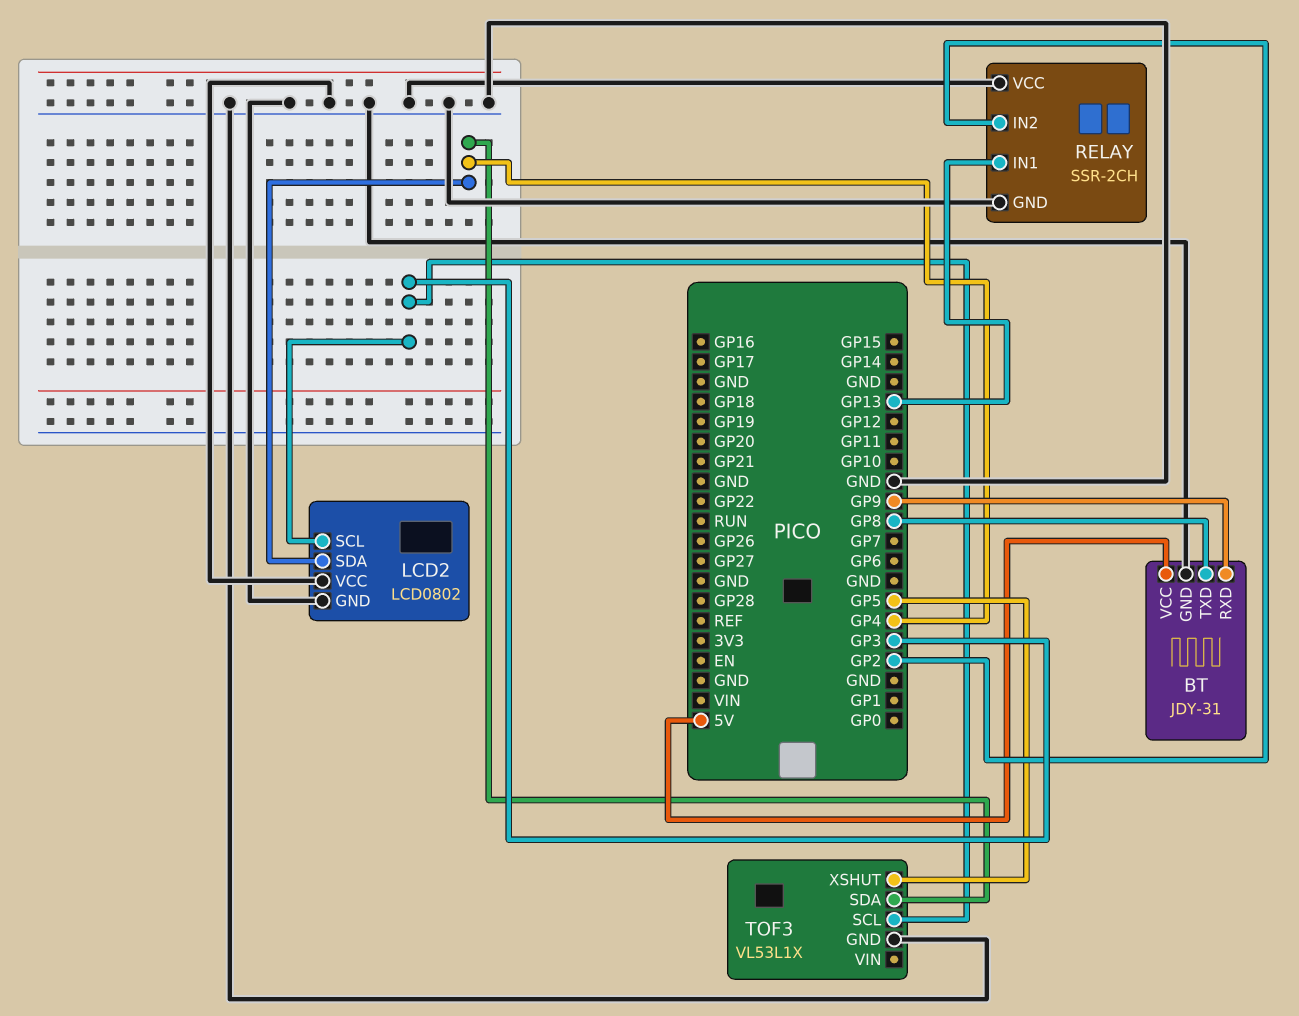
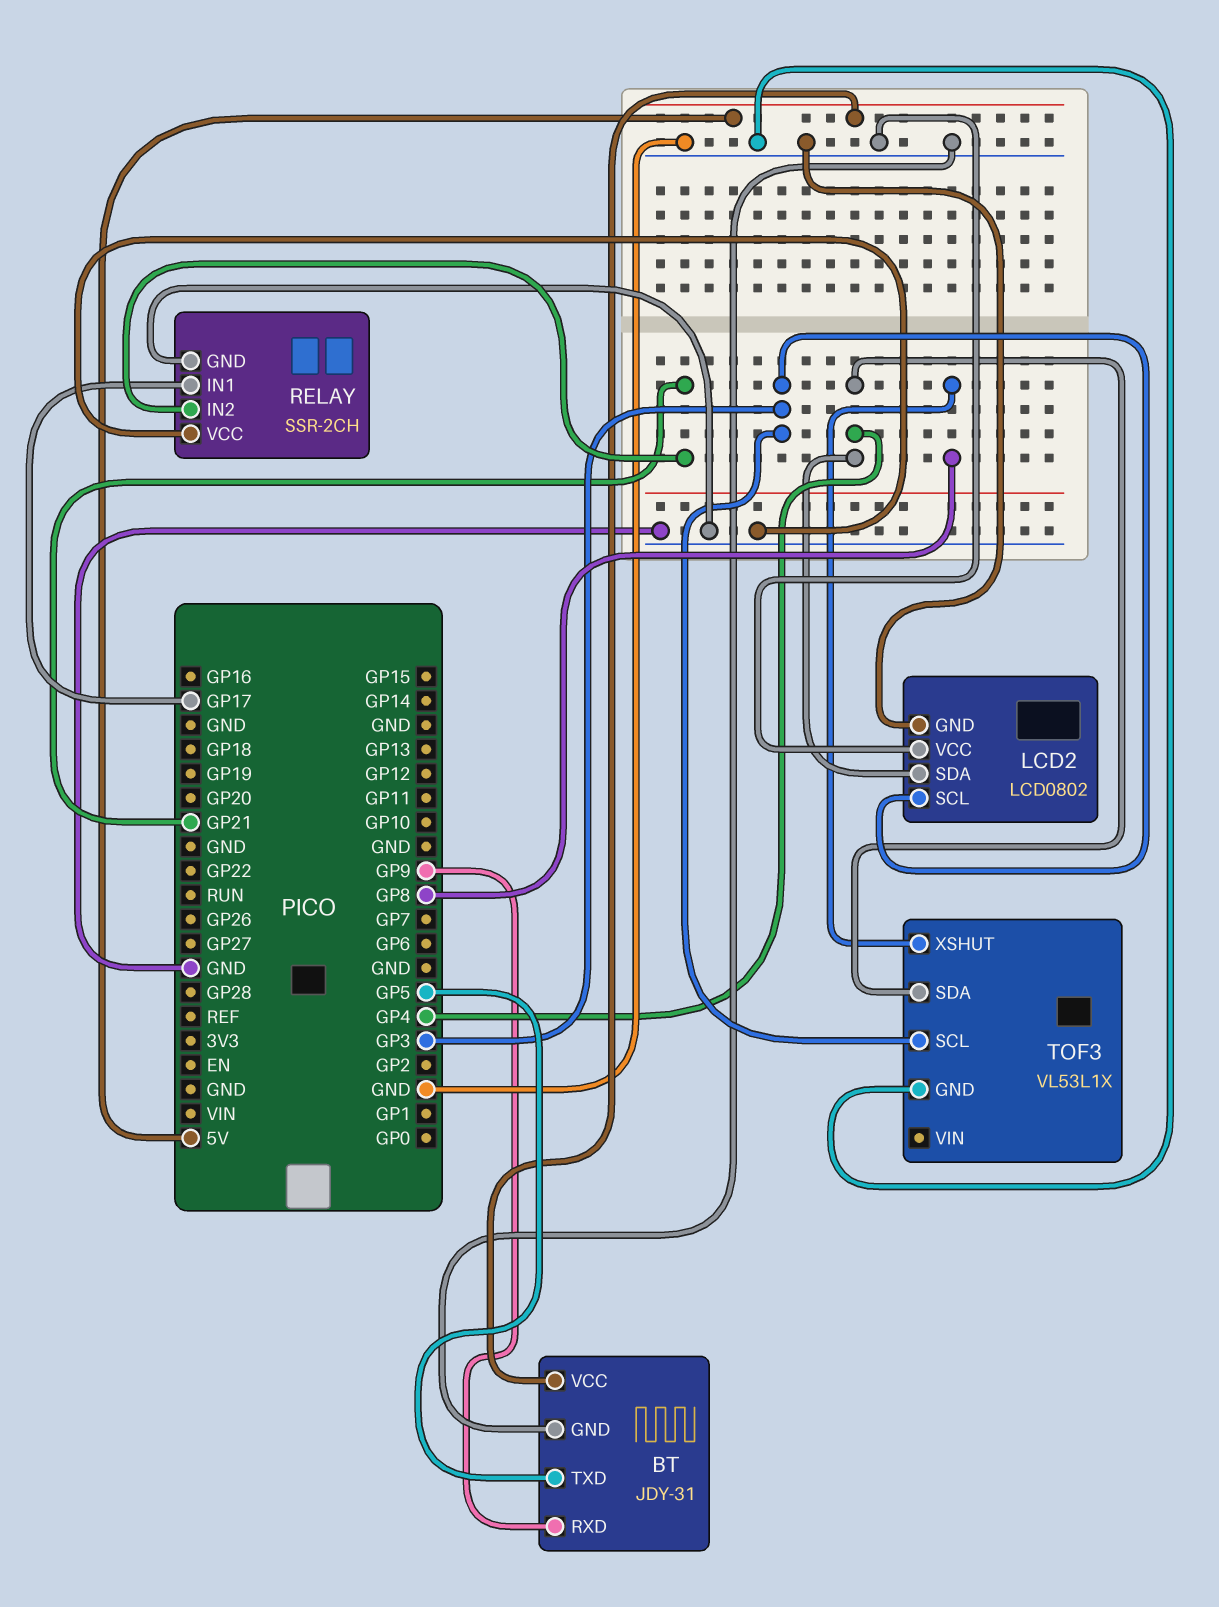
BT pin TXD: GP8 -> GP5
RELAY pin IN1: GP13 -> GP17
RELAY pin IN2: GP2 -> GP21
TOF3 pin XSHUT: GP5 -> GP8

